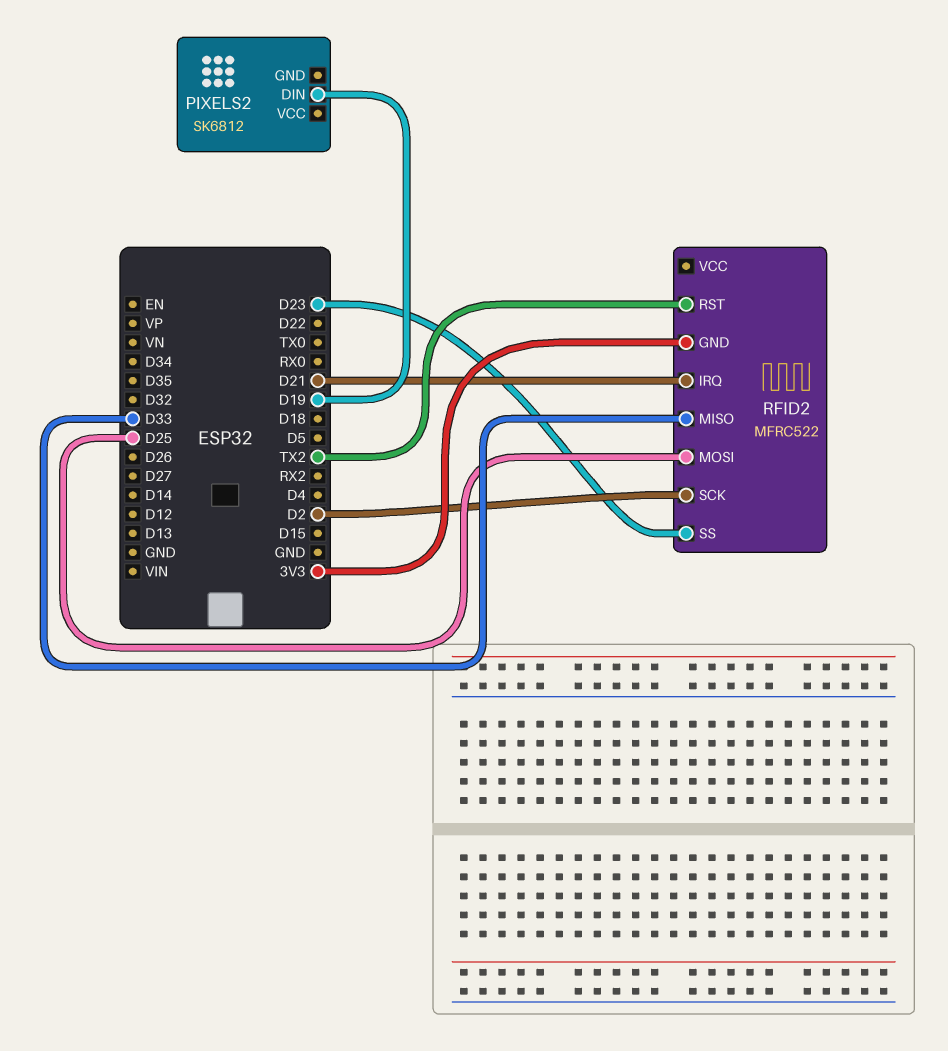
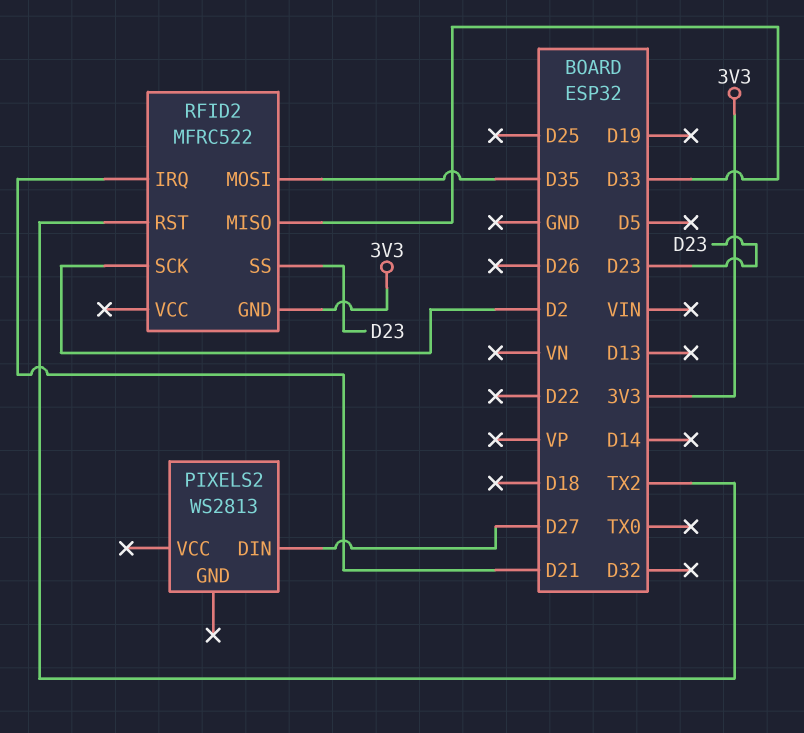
PIXELS2: SK6812 -> WS2813
PIXELS2 pin DIN: D19 -> D27
RFID2 pin MOSI: D25 -> D35

